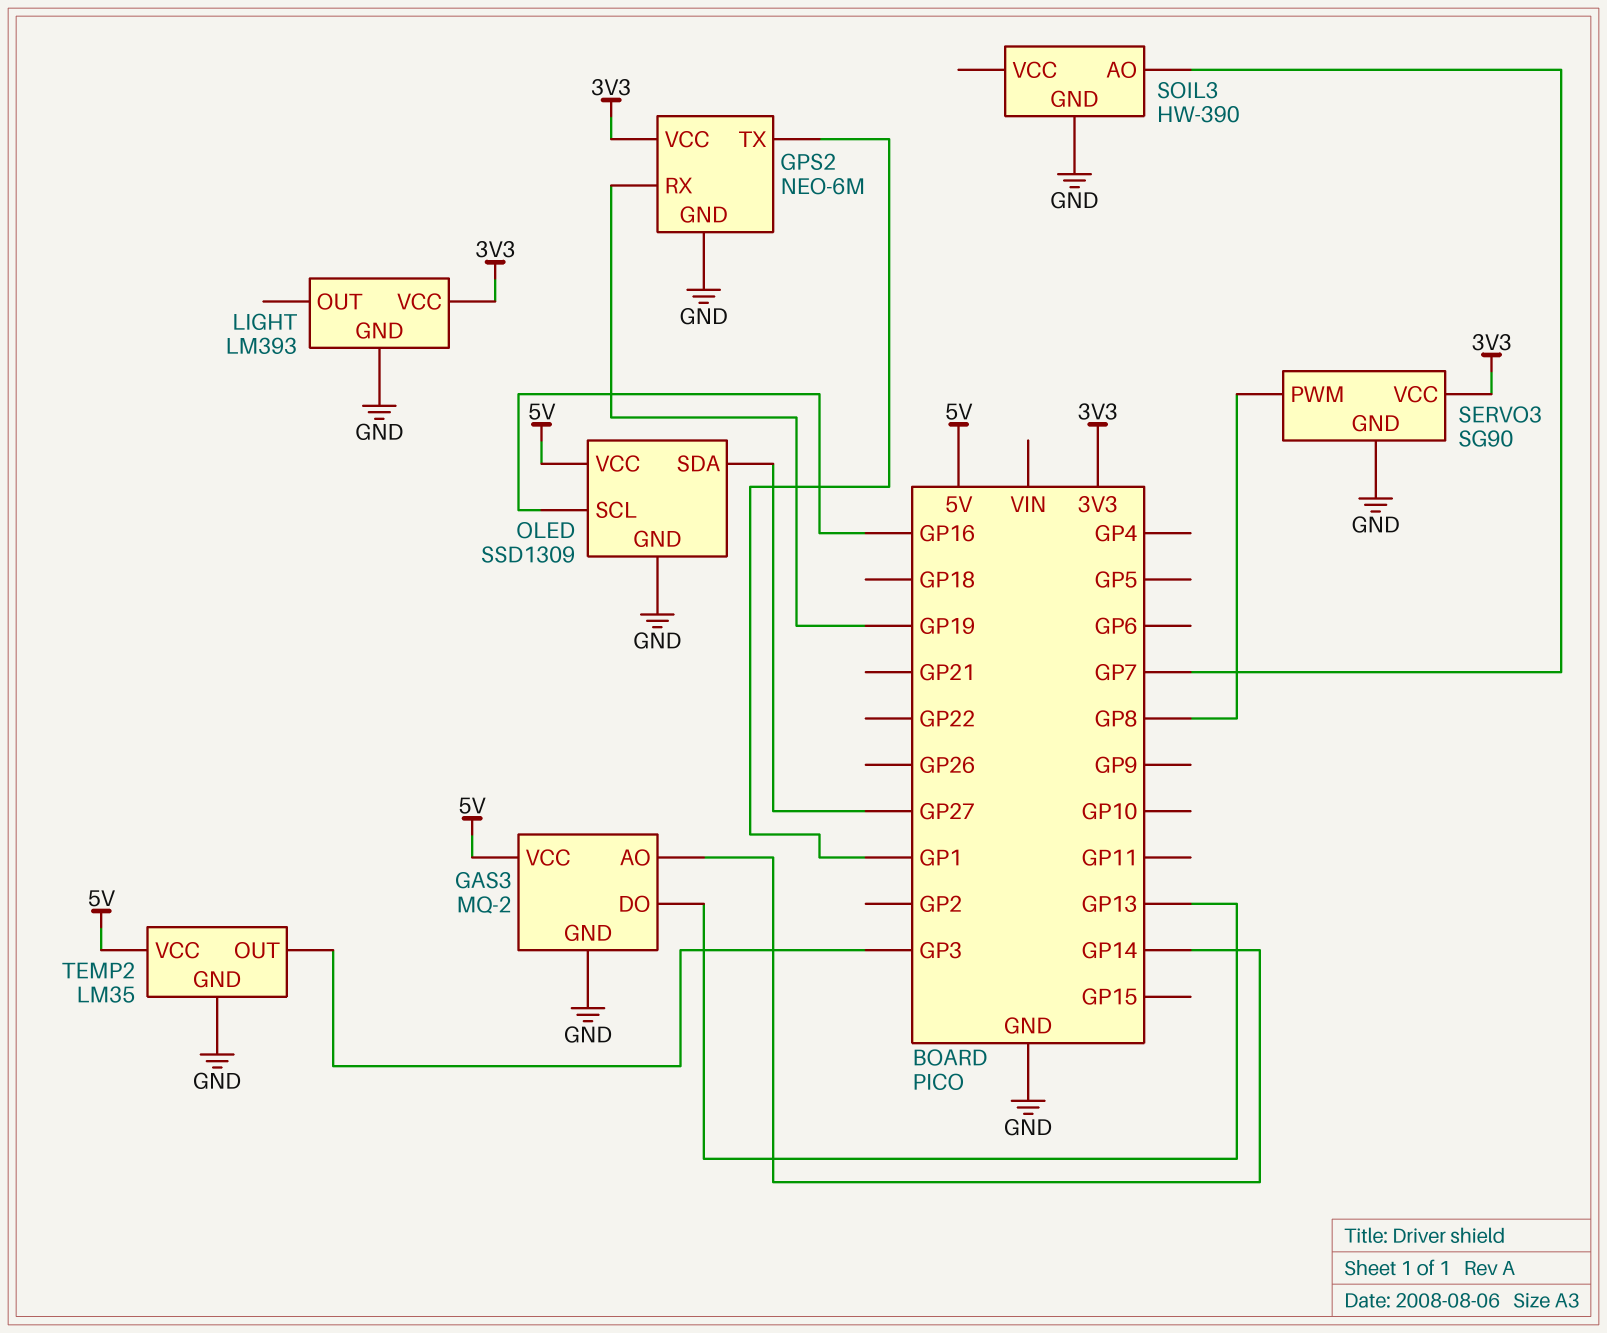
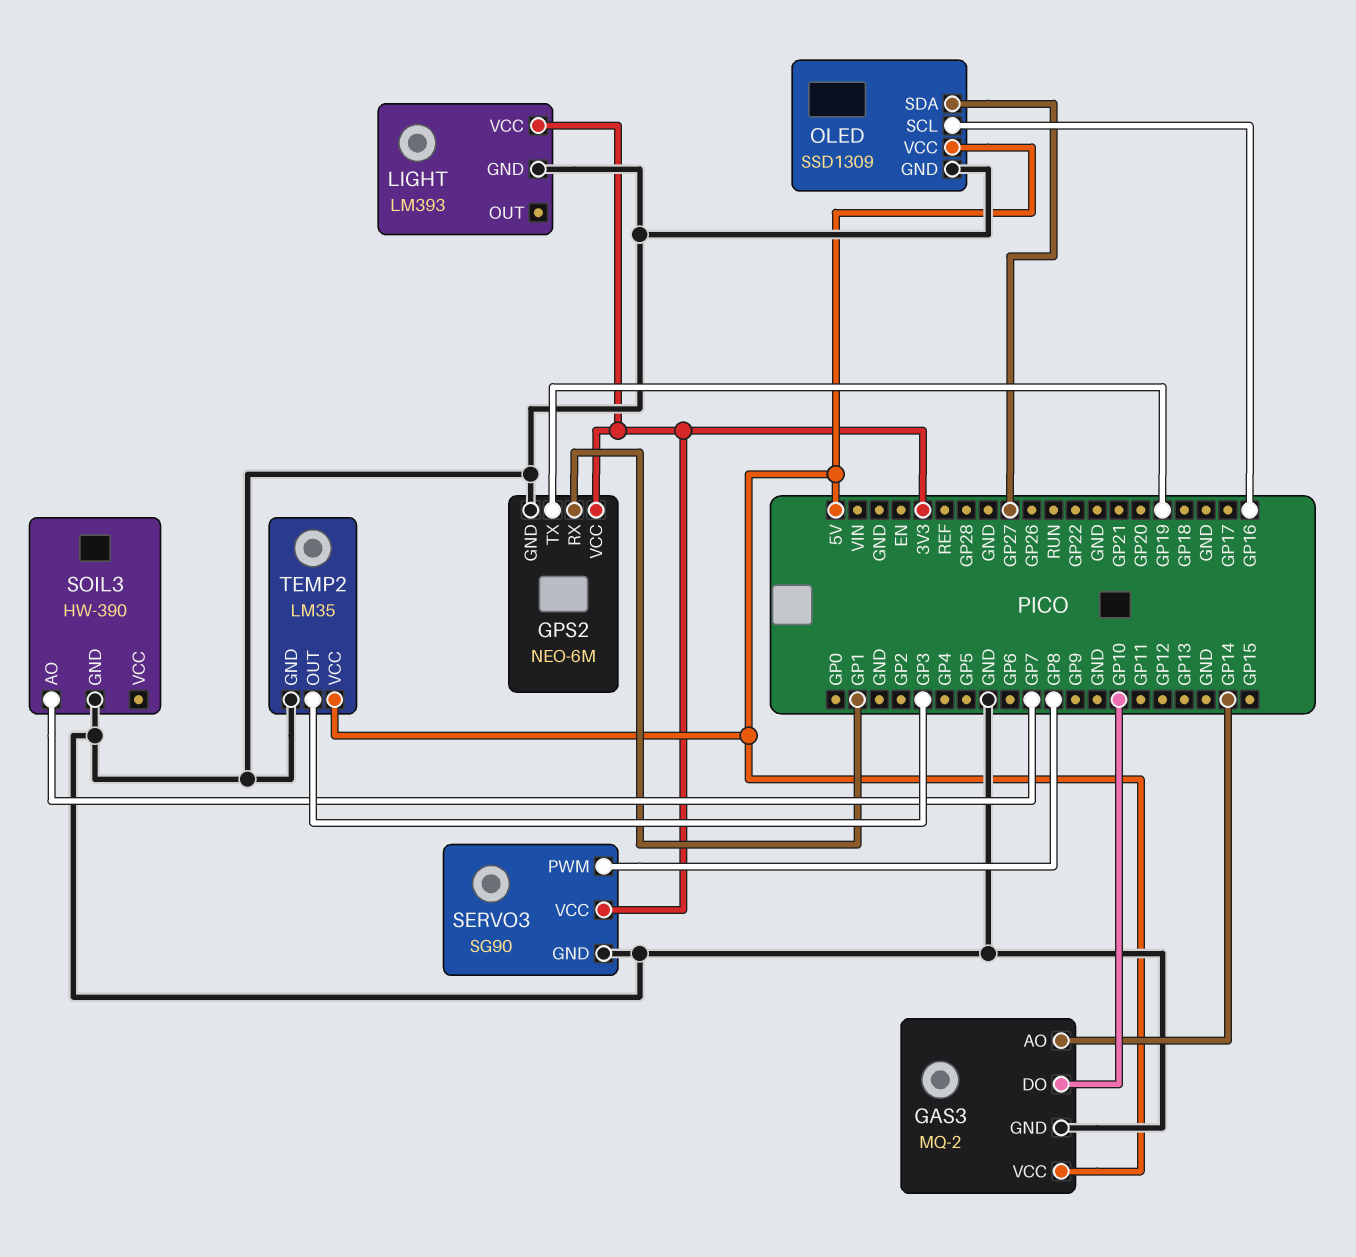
GAS3 pin DO: GP13 -> GP10
GPS2 pin RX: GP19 -> GP1
GPS2 pin TX: GP1 -> GP19

